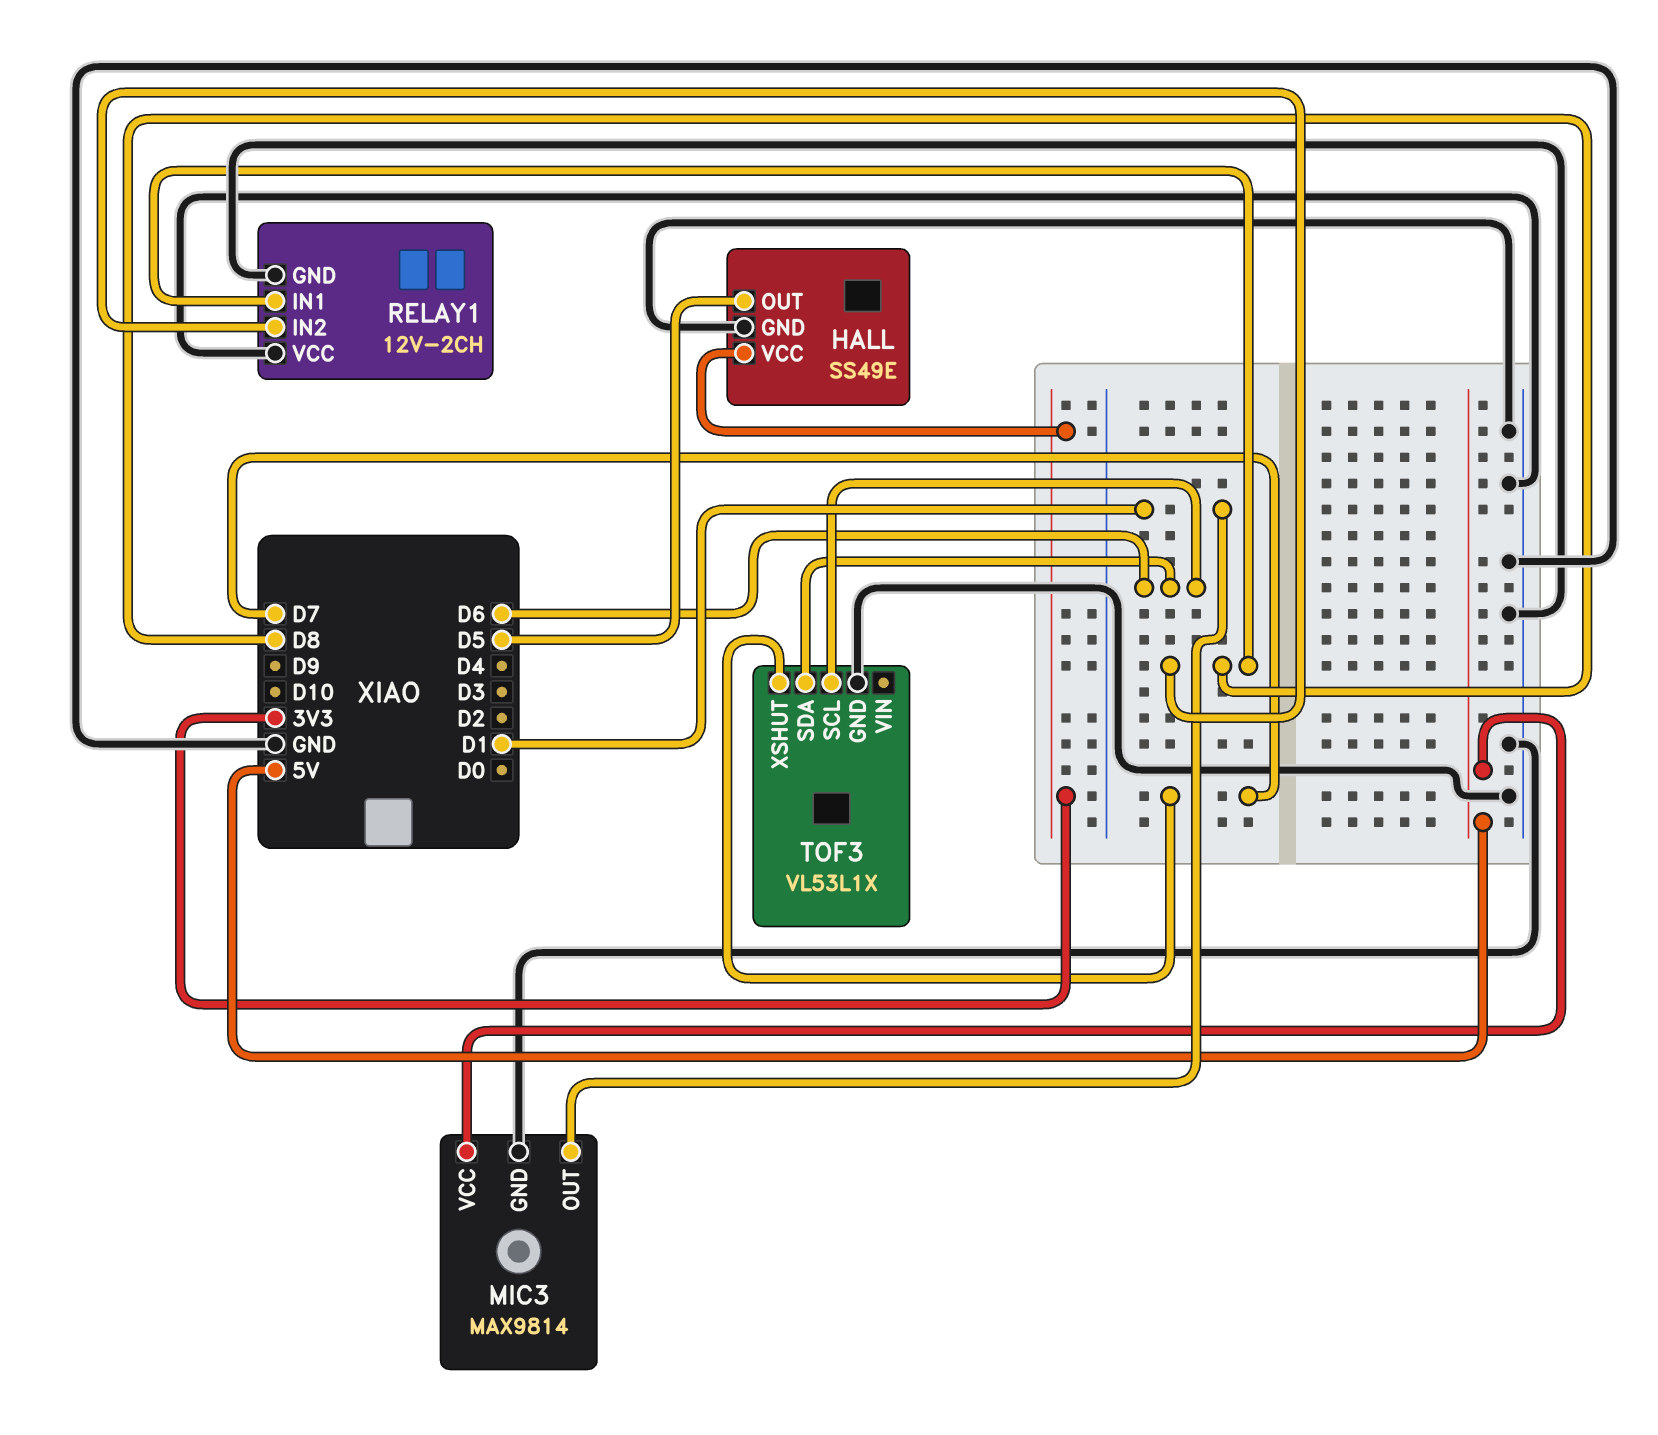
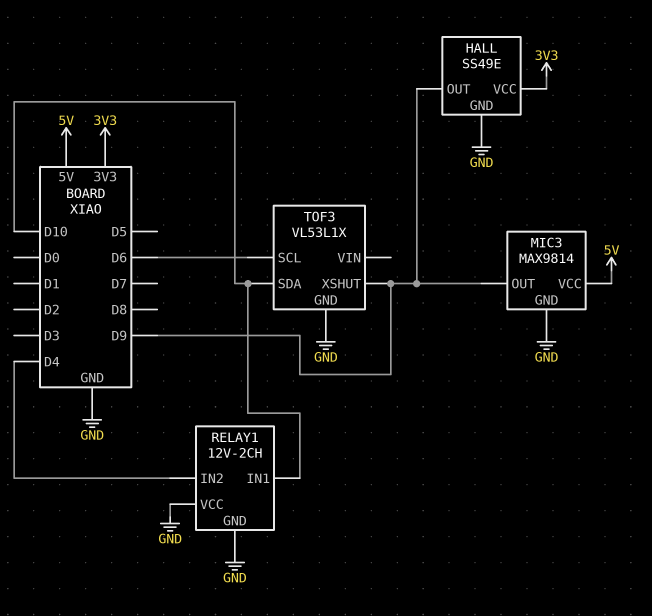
HALL pin OUT: D5 -> D9
MIC3 pin OUT: D1 -> D9
RELAY1 pin IN1: D8 -> D10
RELAY1 pin IN2: D8 -> D4
TOF3 pin SDA: D6 -> D10
TOF3 pin XSHUT: D7 -> D9

